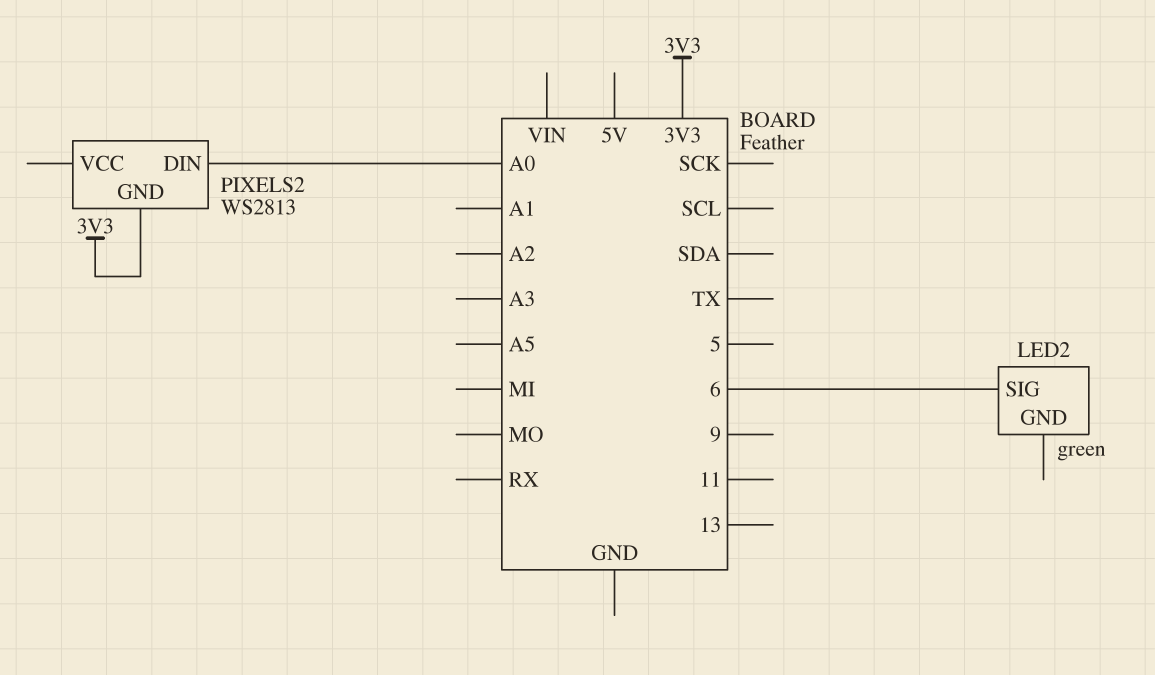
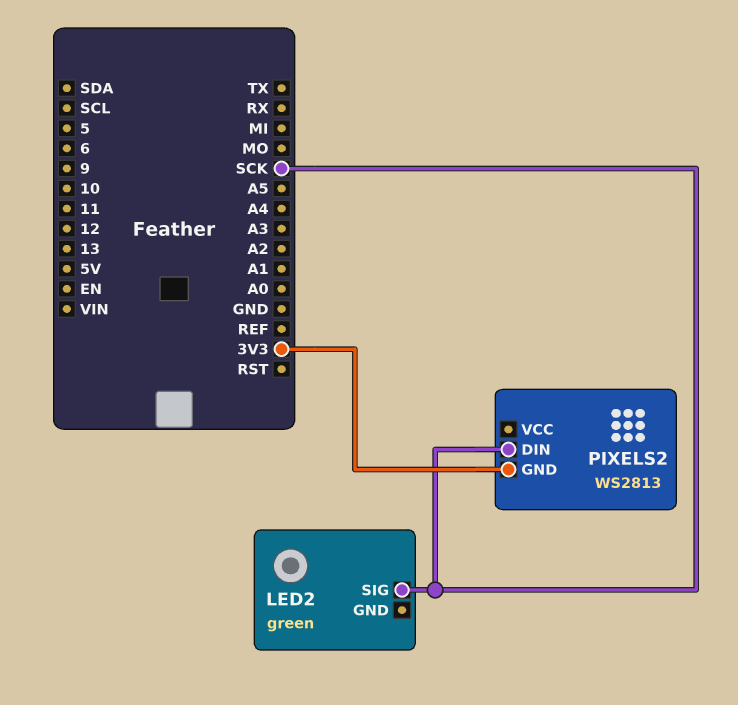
LED2 pin SIG: 6 -> SCK
PIXELS2 pin DIN: A0 -> SCK

